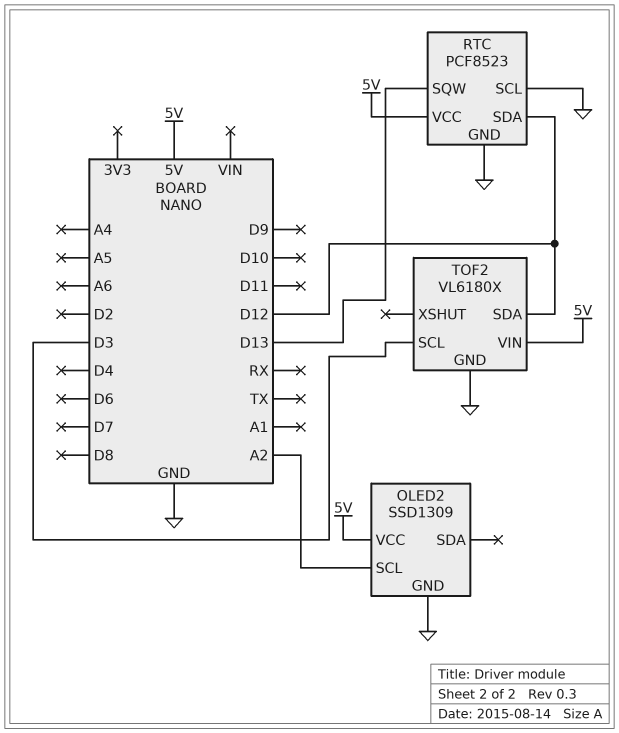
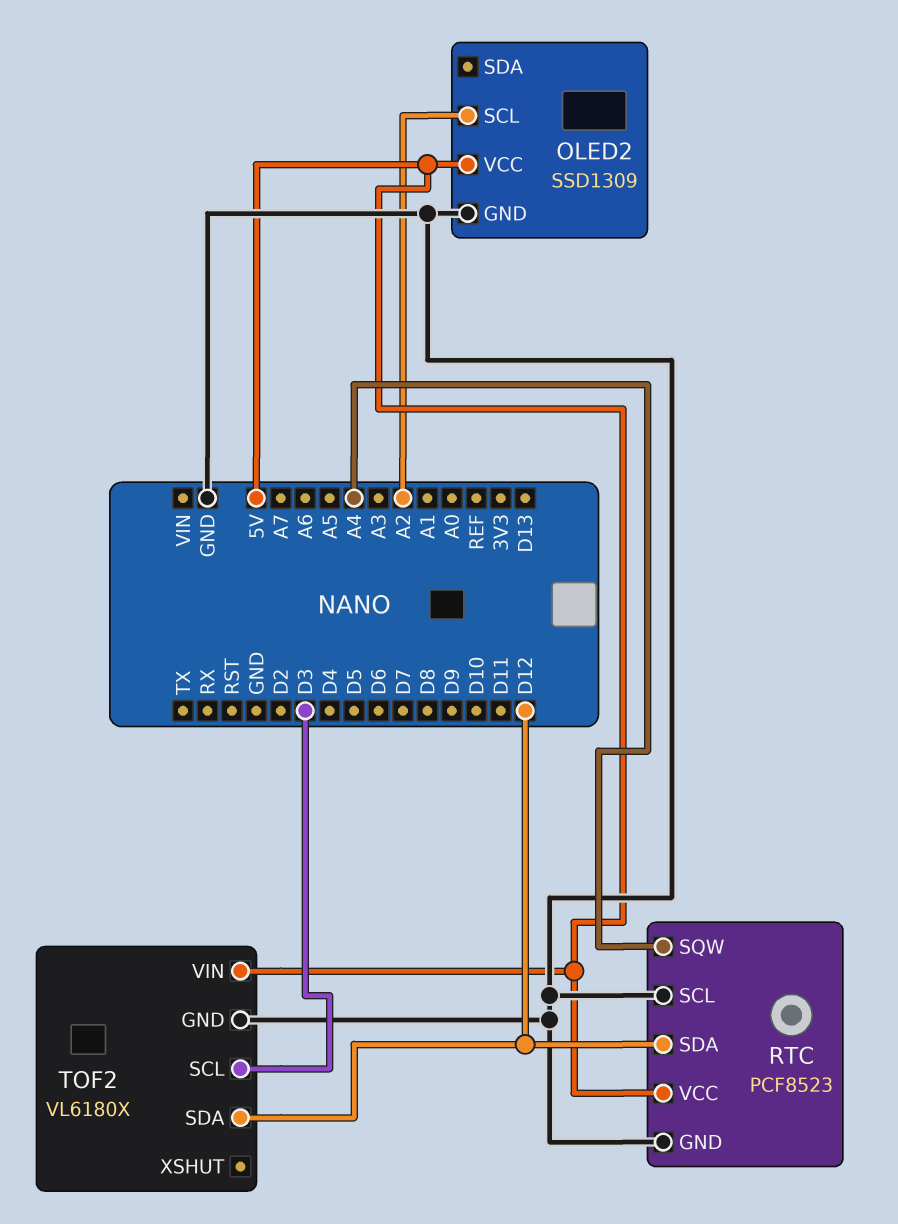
RTC pin SQW: D13 -> A4

